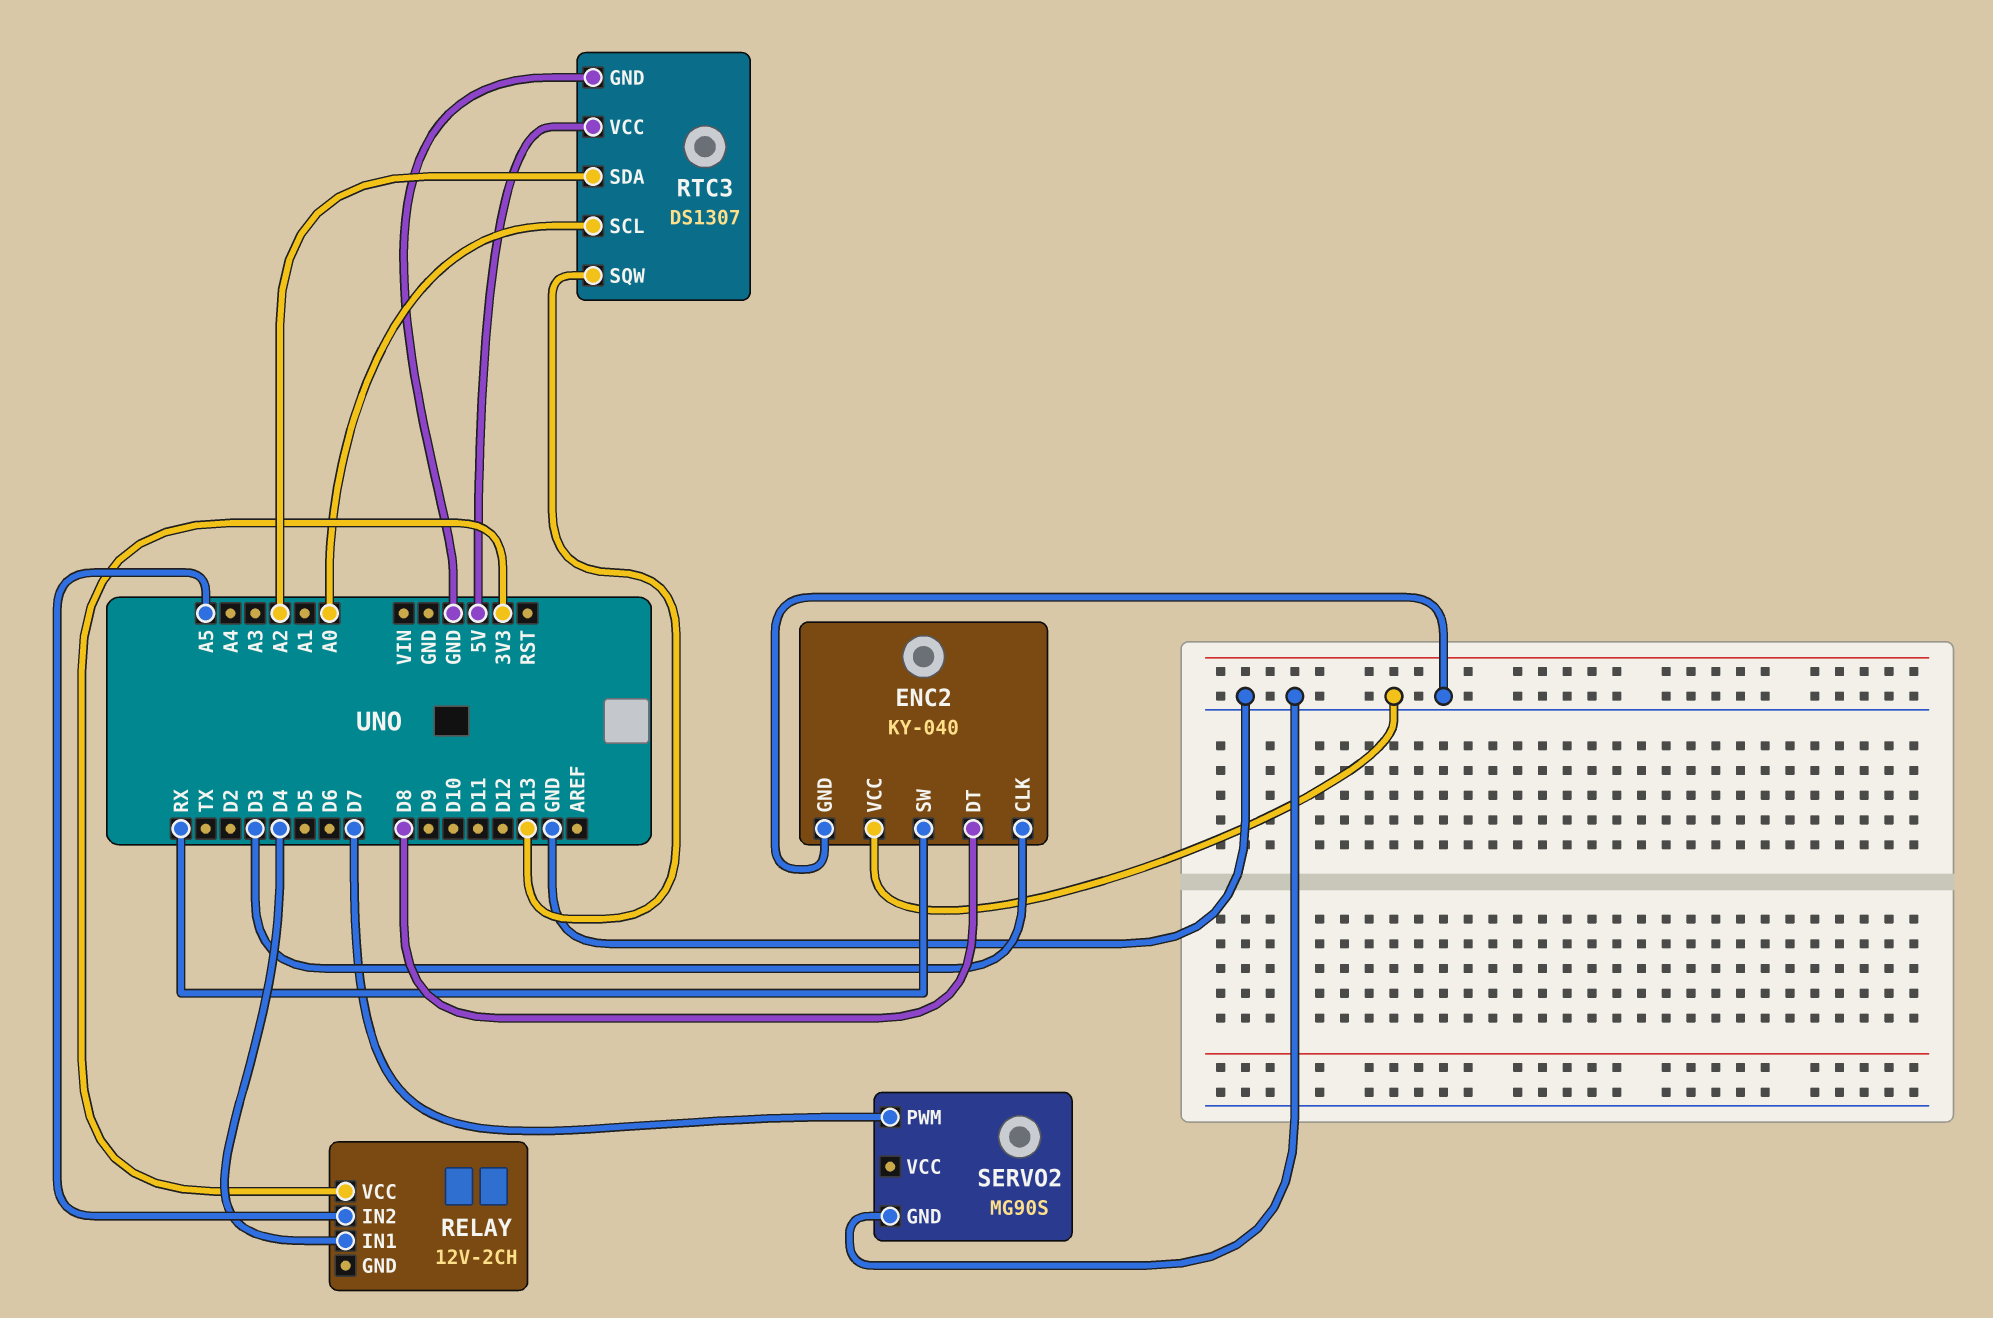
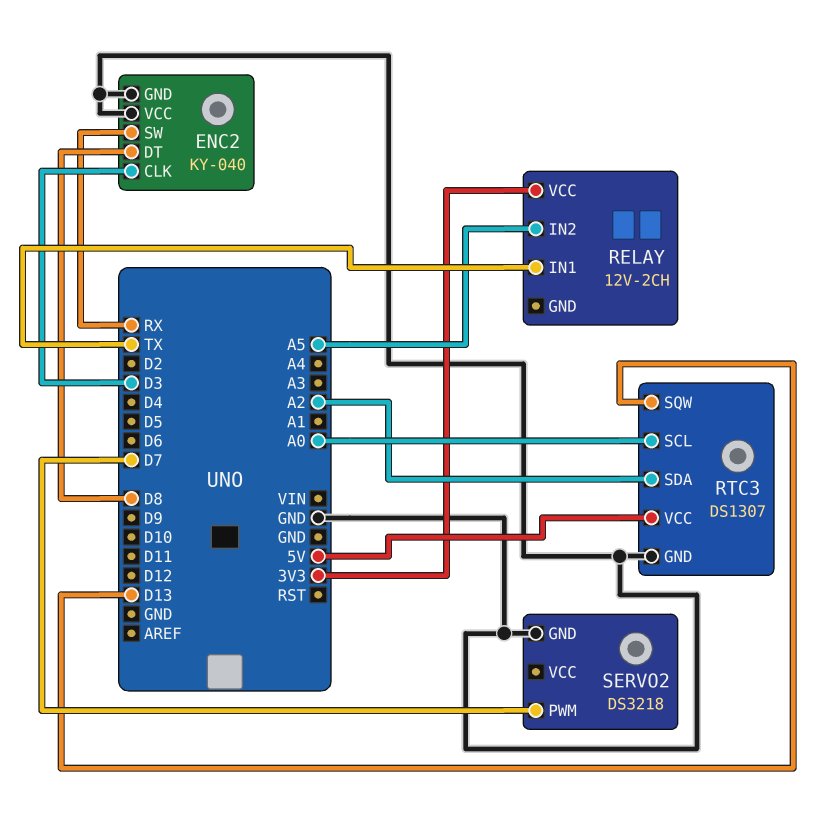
RELAY pin IN1: D4 -> TX
SERVO2: MG90S -> DS3218

